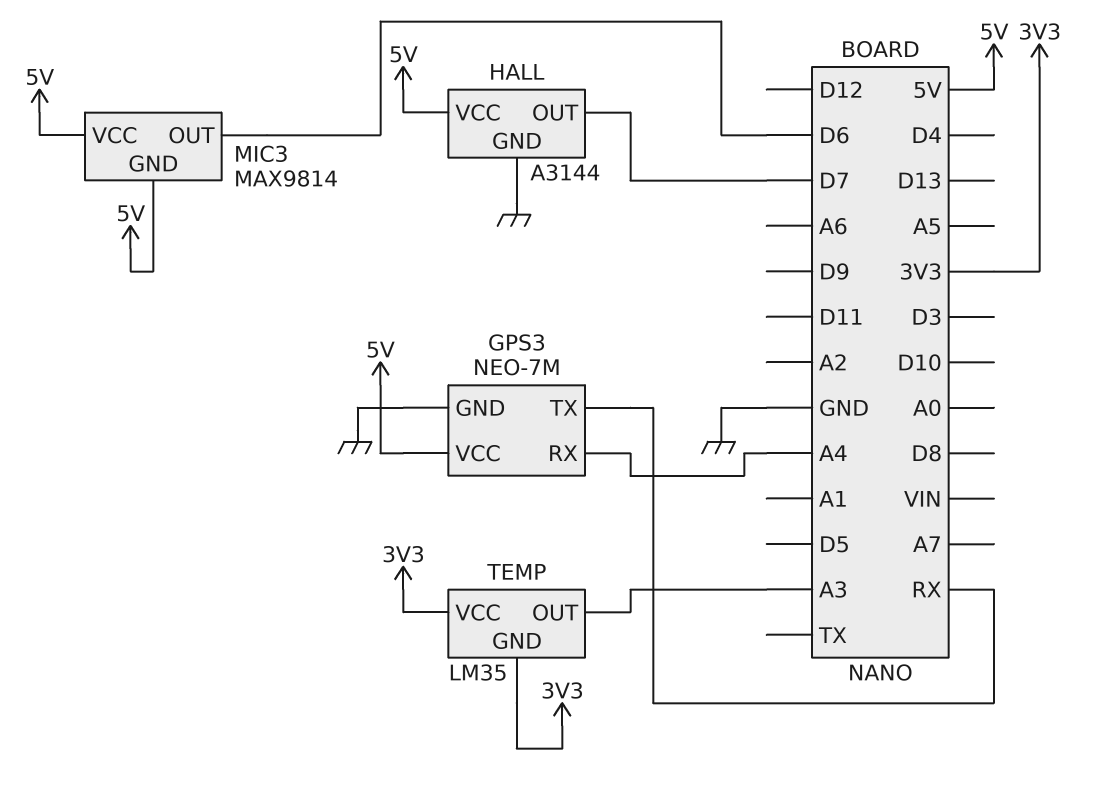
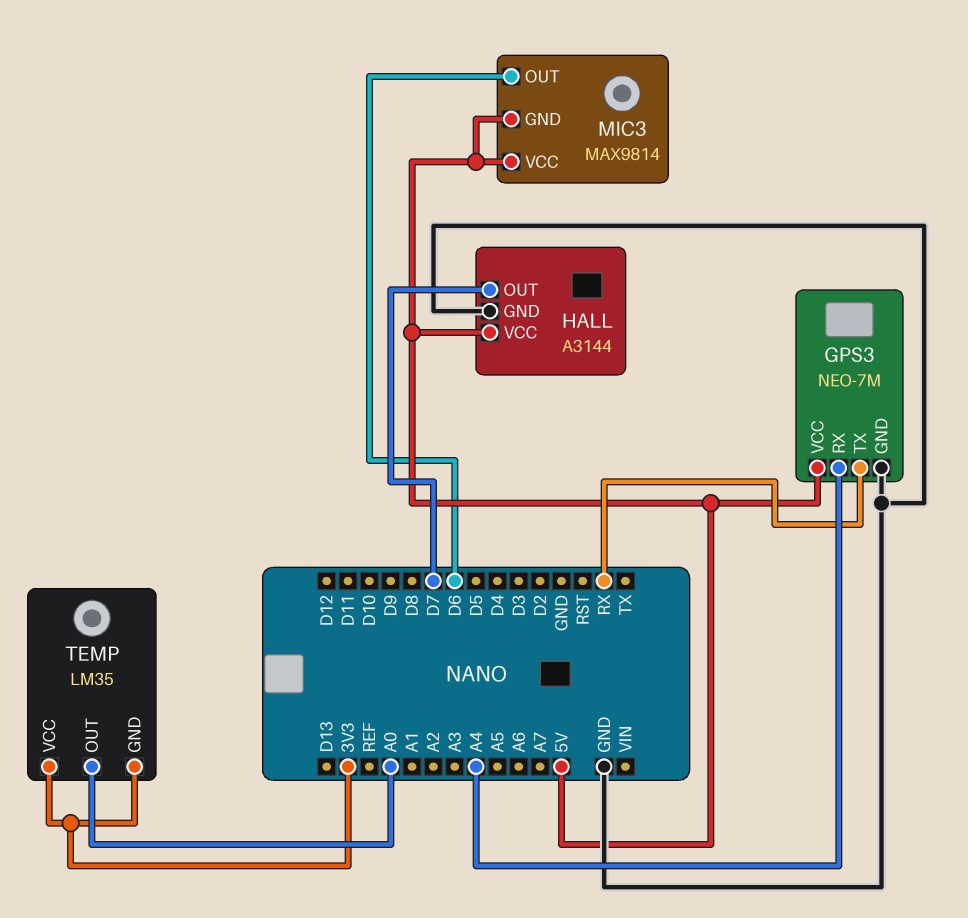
TEMP pin OUT: A3 -> A0

